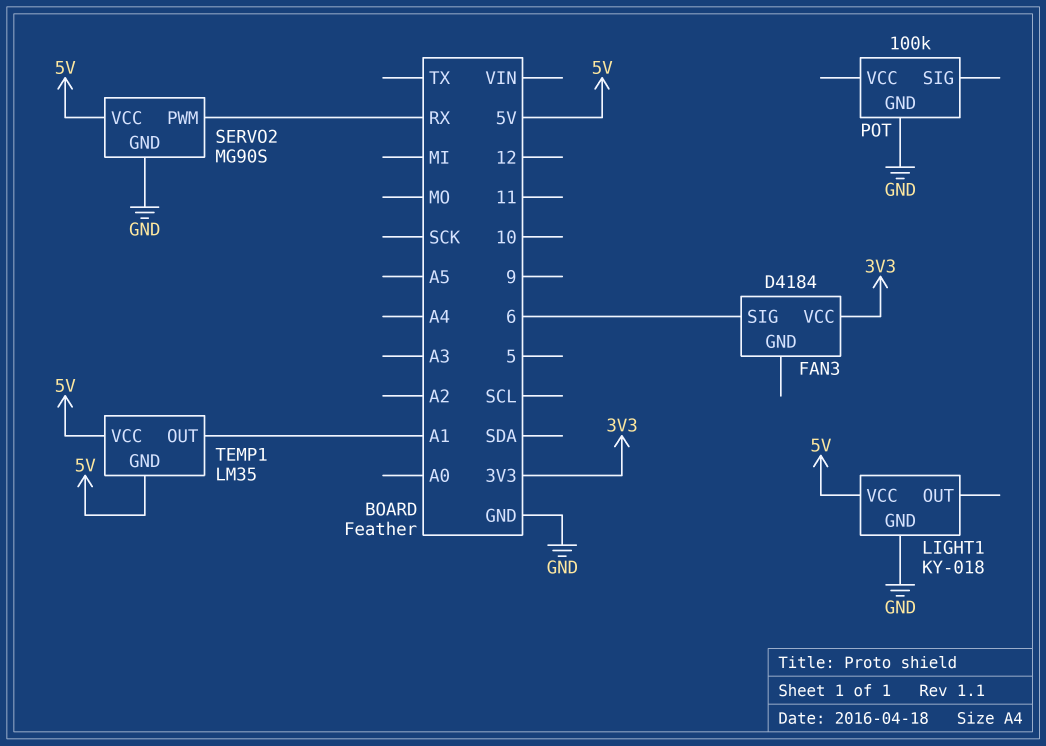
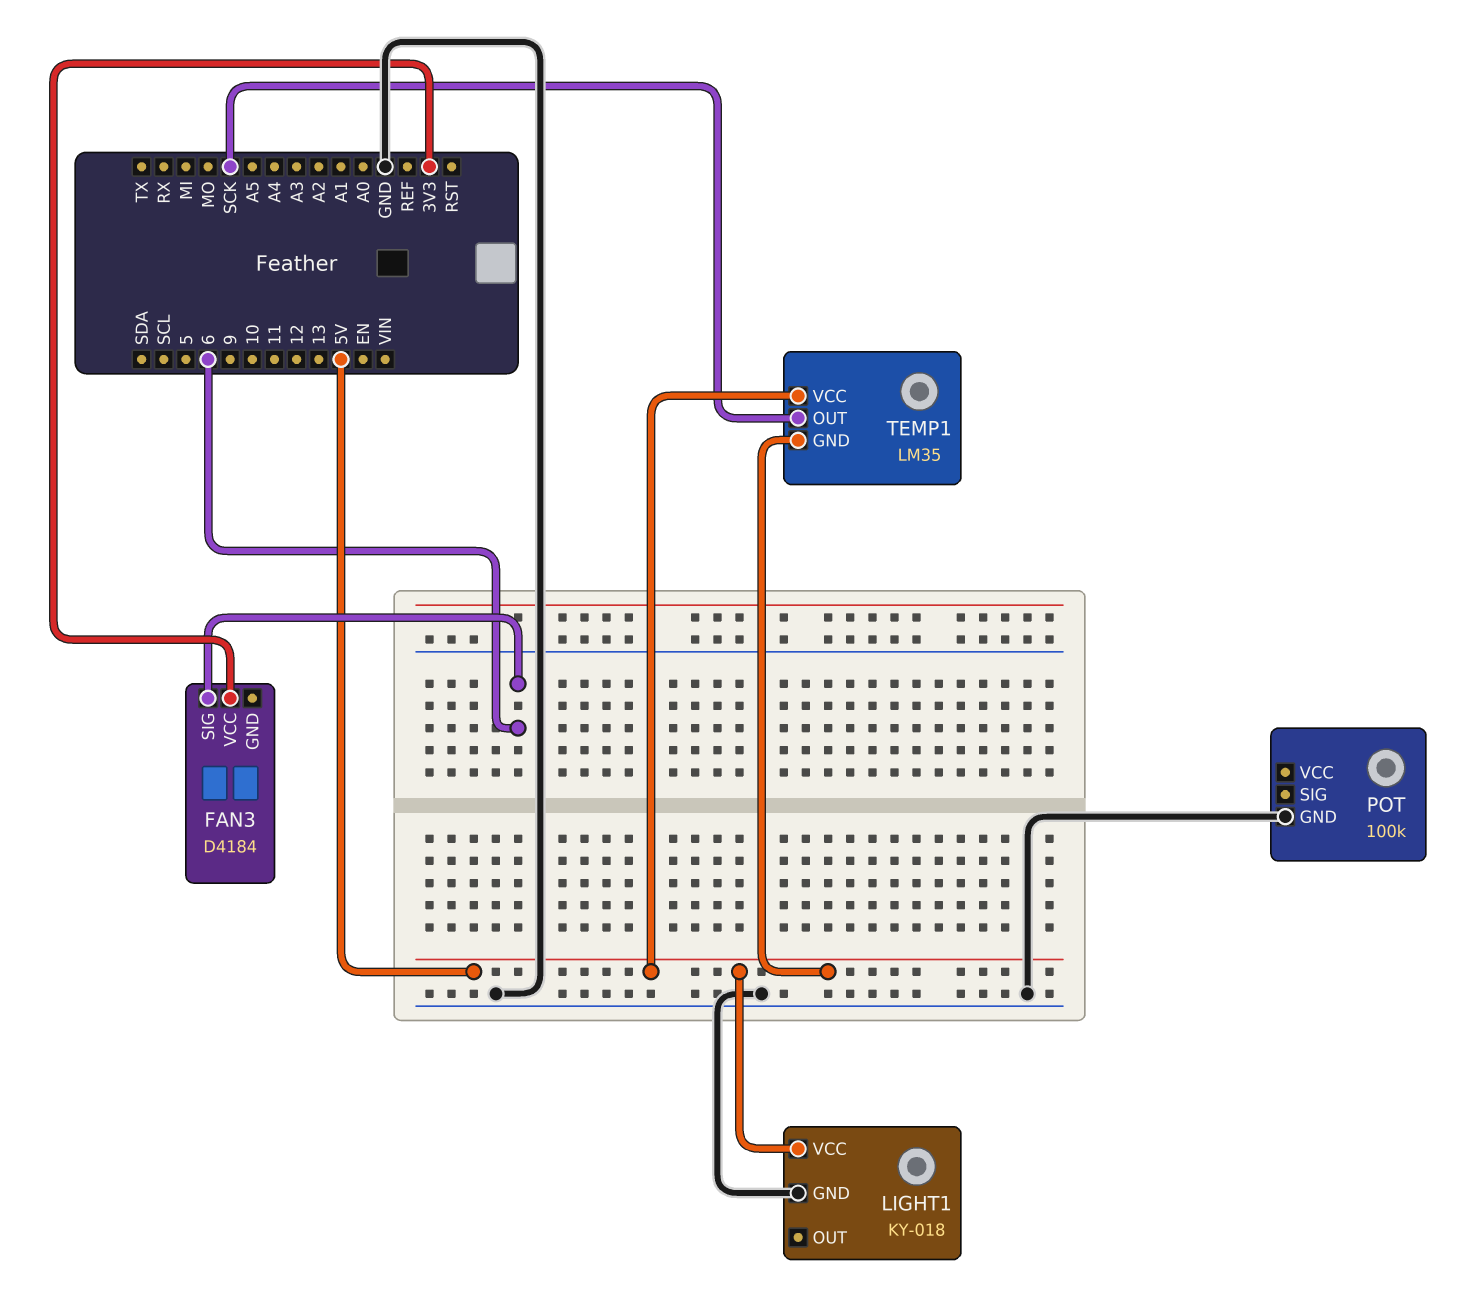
SERVO2: MG90S -> none
SERVO2 pin GND: GND -> none
SERVO2 pin PWM: RX -> none
SERVO2 pin VCC: 5V -> none
TEMP1 pin OUT: A1 -> SCK

